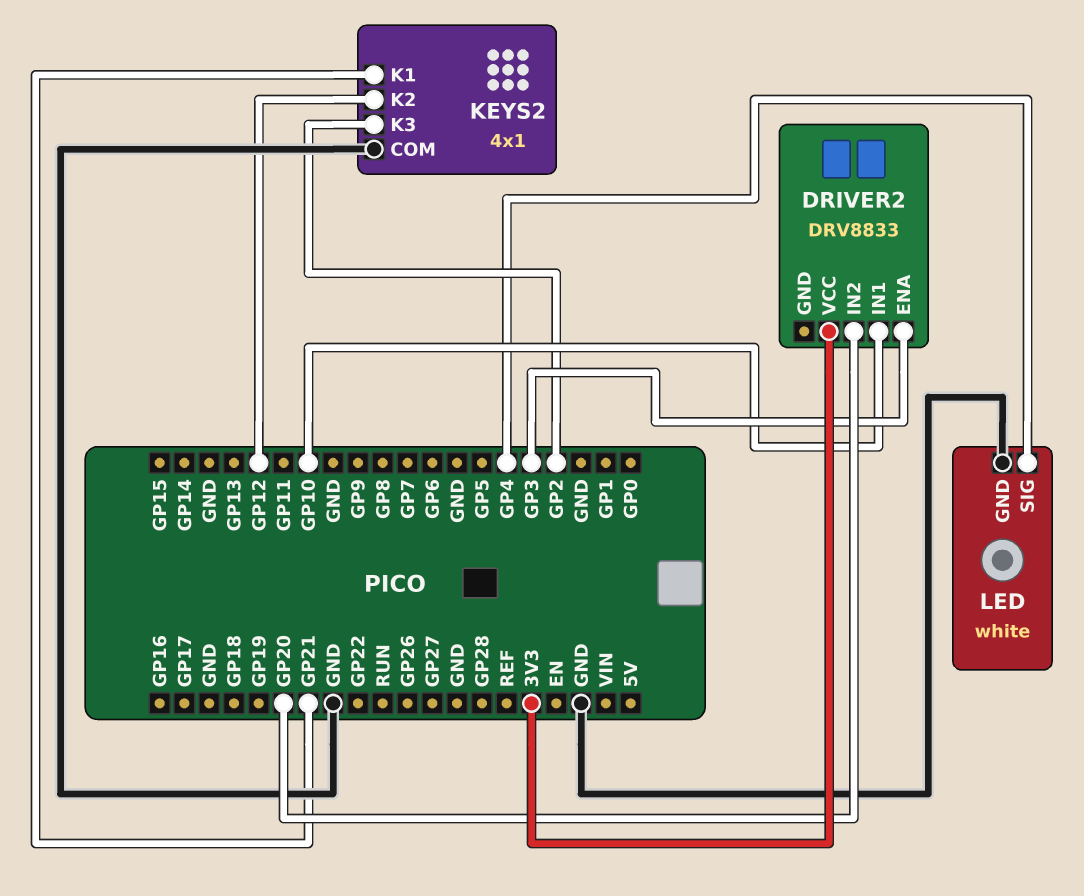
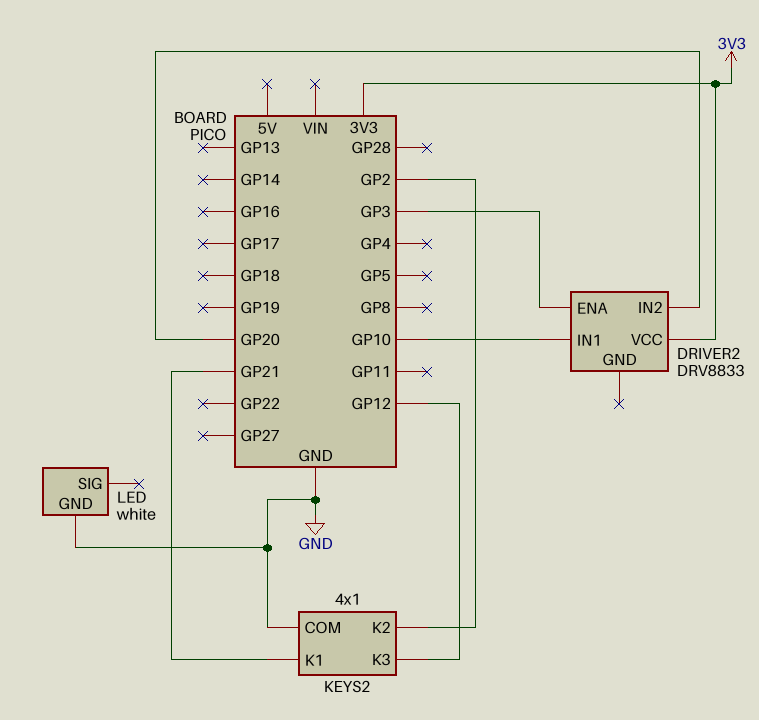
KEYS2 pin K2: GP12 -> GP2
KEYS2 pin K3: GP2 -> GP12
LED pin SIG: GP4 -> none

